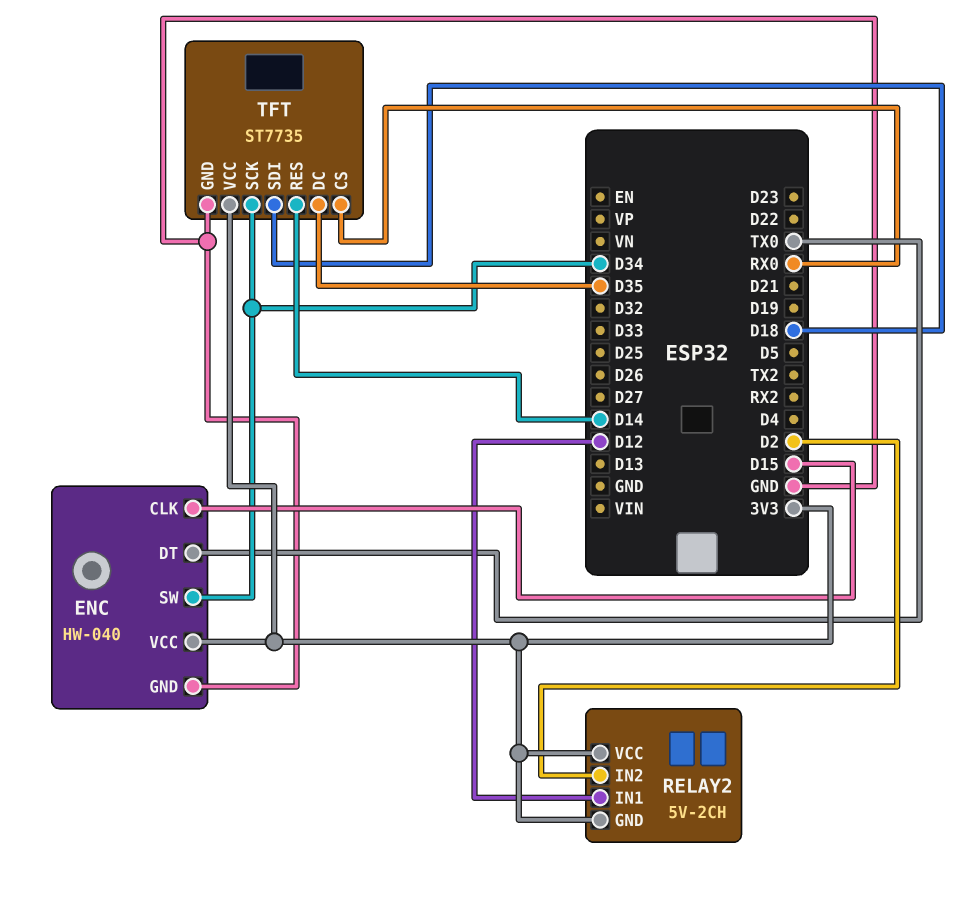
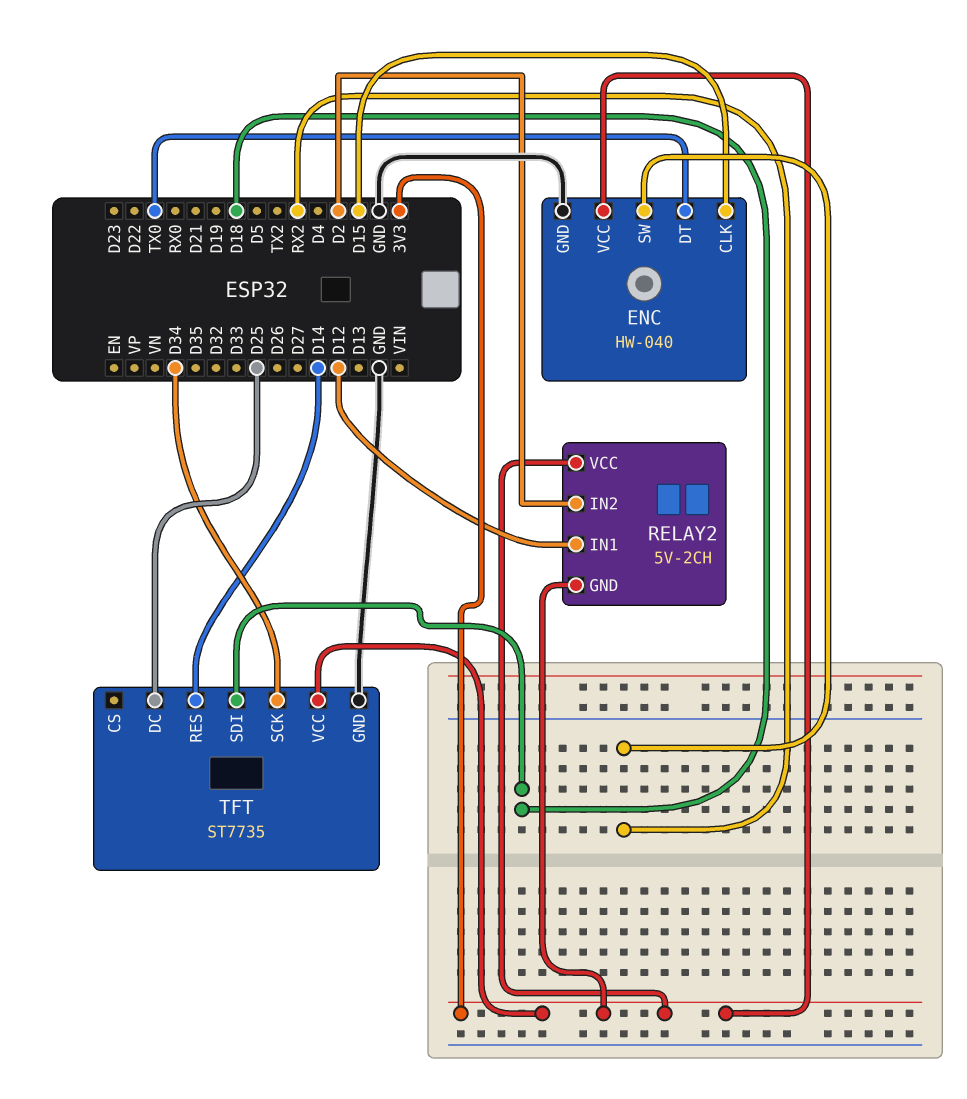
ENC pin SW: D34 -> RX2
TFT pin CS: RX0 -> none
TFT pin DC: D35 -> D25

